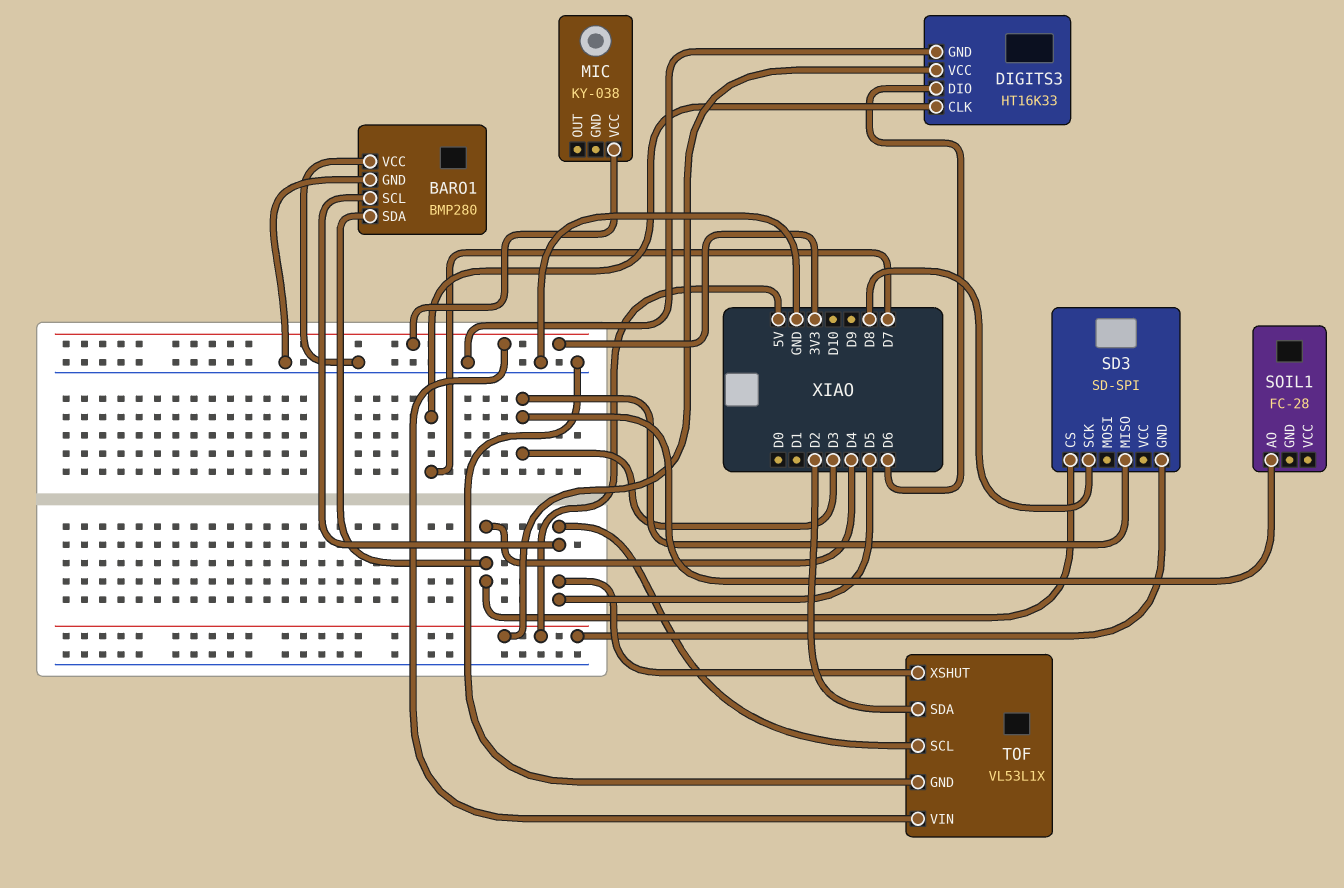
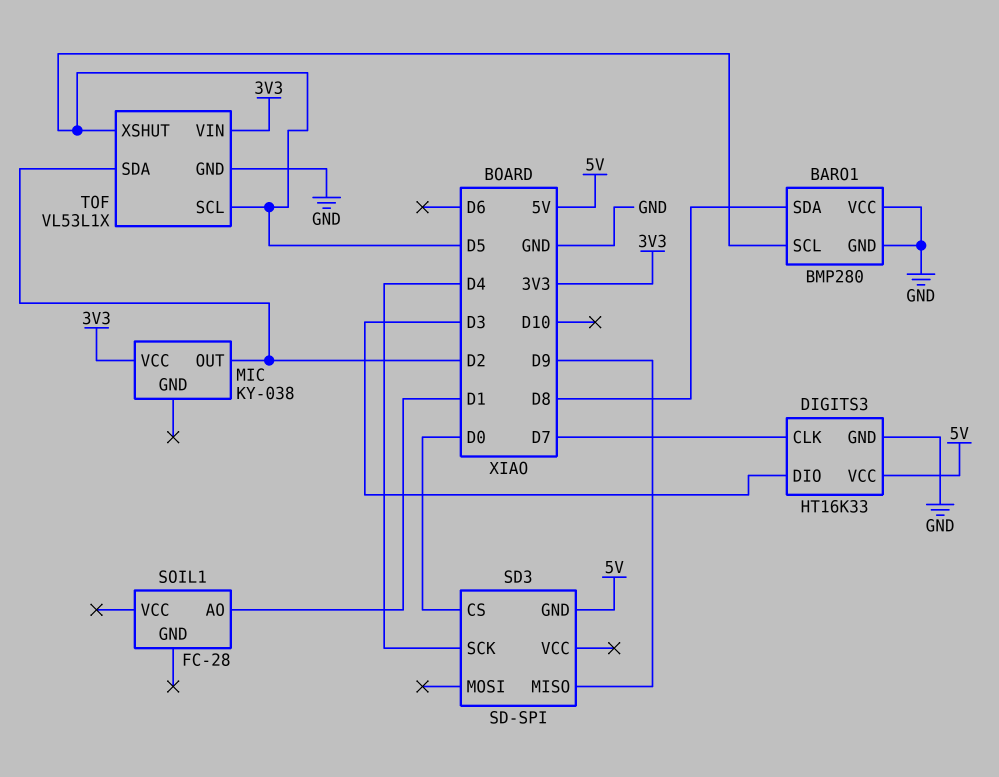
BARO1 pin SDA: D4 -> D8
DIGITS3 pin DIO: D6 -> D3
MIC pin OUT: none -> D2
SD3 pin CS: D4 -> D0
SD3 pin MISO: D3 -> D9
SD3 pin SCK: D8 -> D4
SOIL1 pin AO: D3 -> D1

